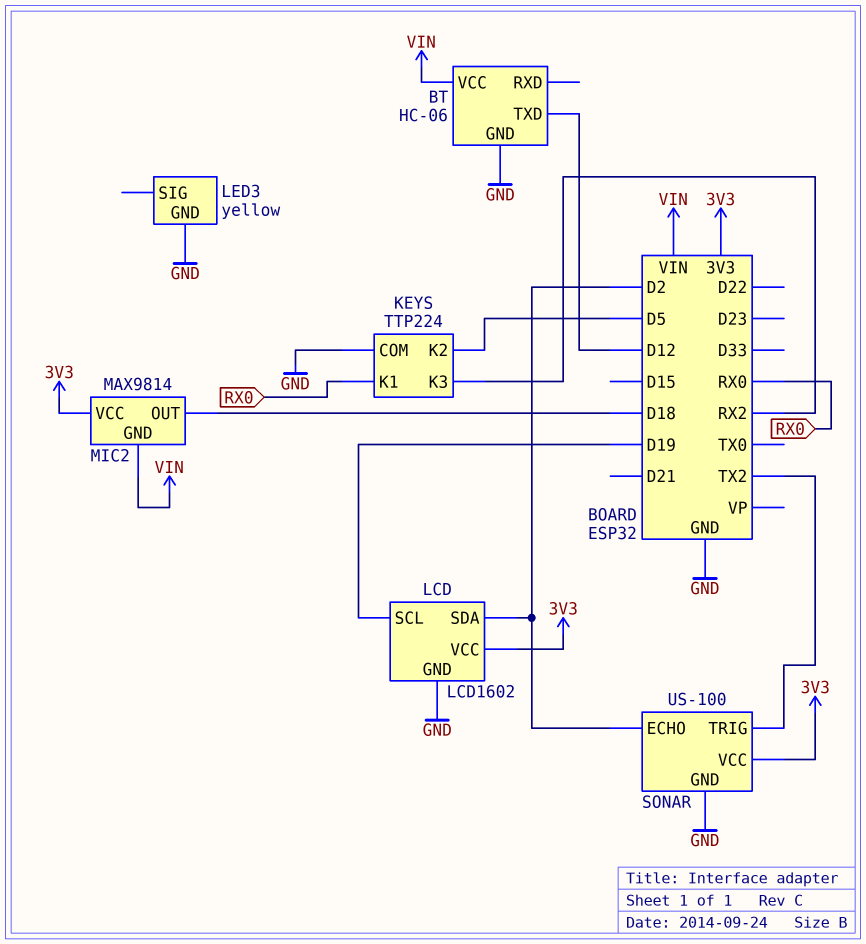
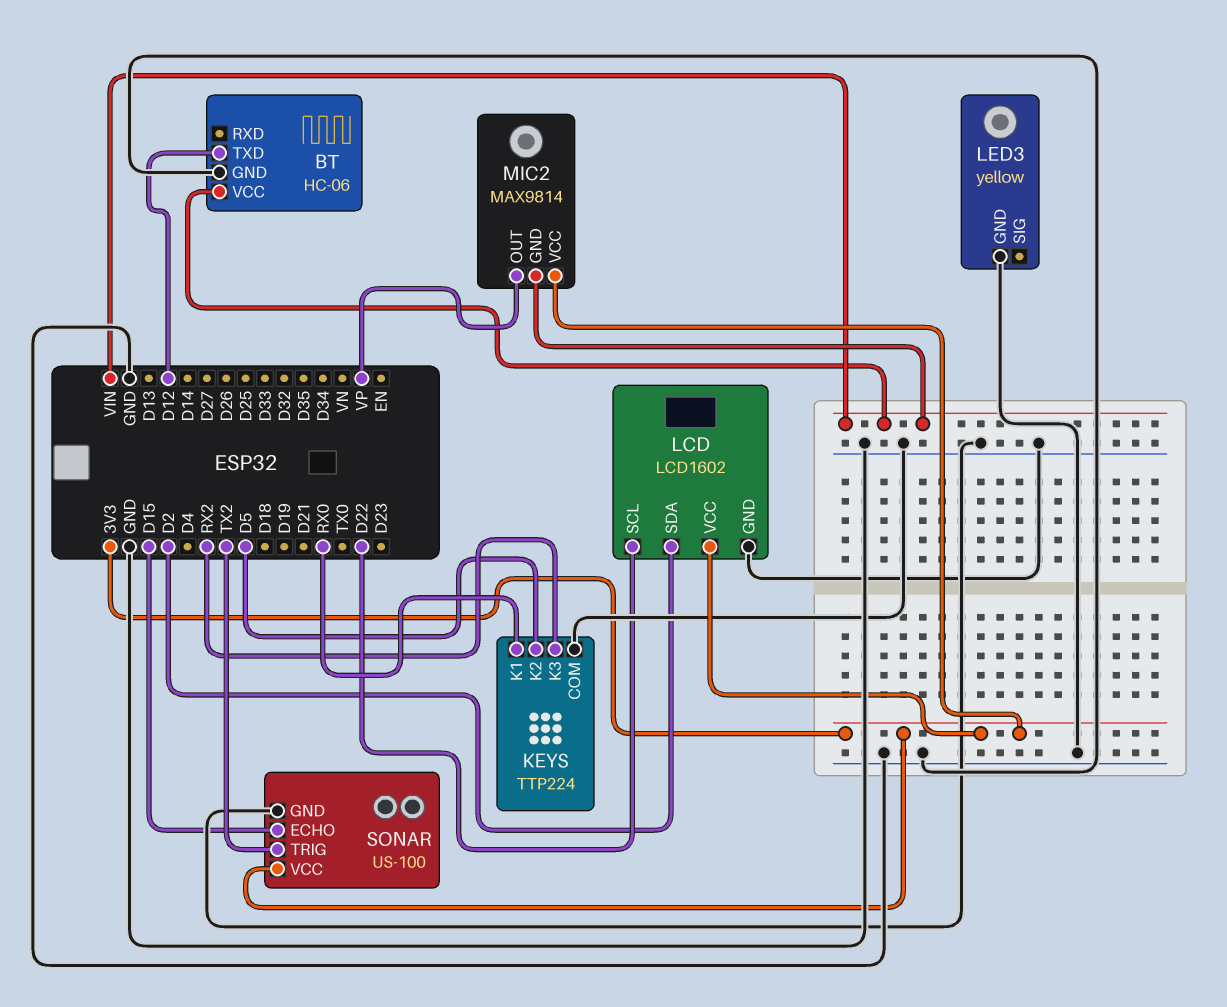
LCD pin SCL: D19 -> D22
MIC2 pin OUT: D18 -> VP
SONAR pin ECHO: D2 -> D15

